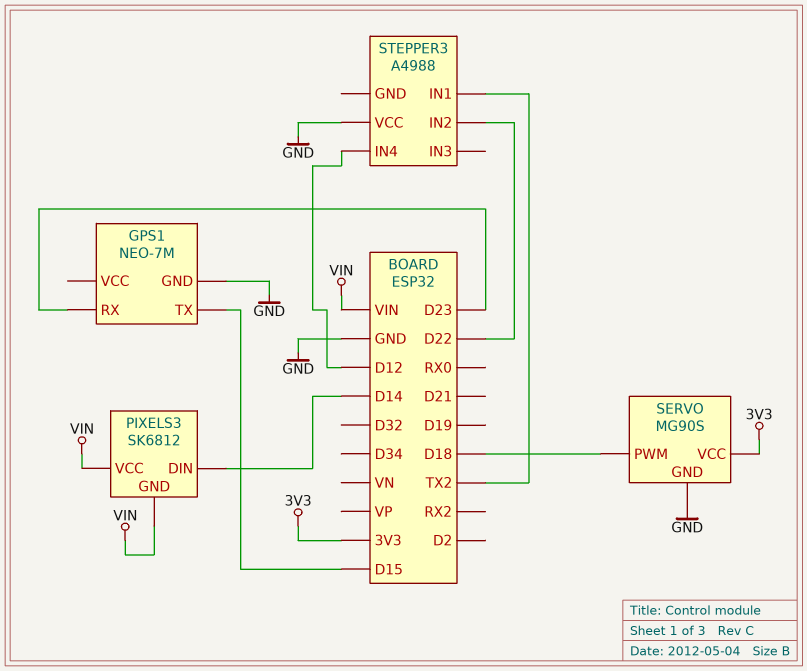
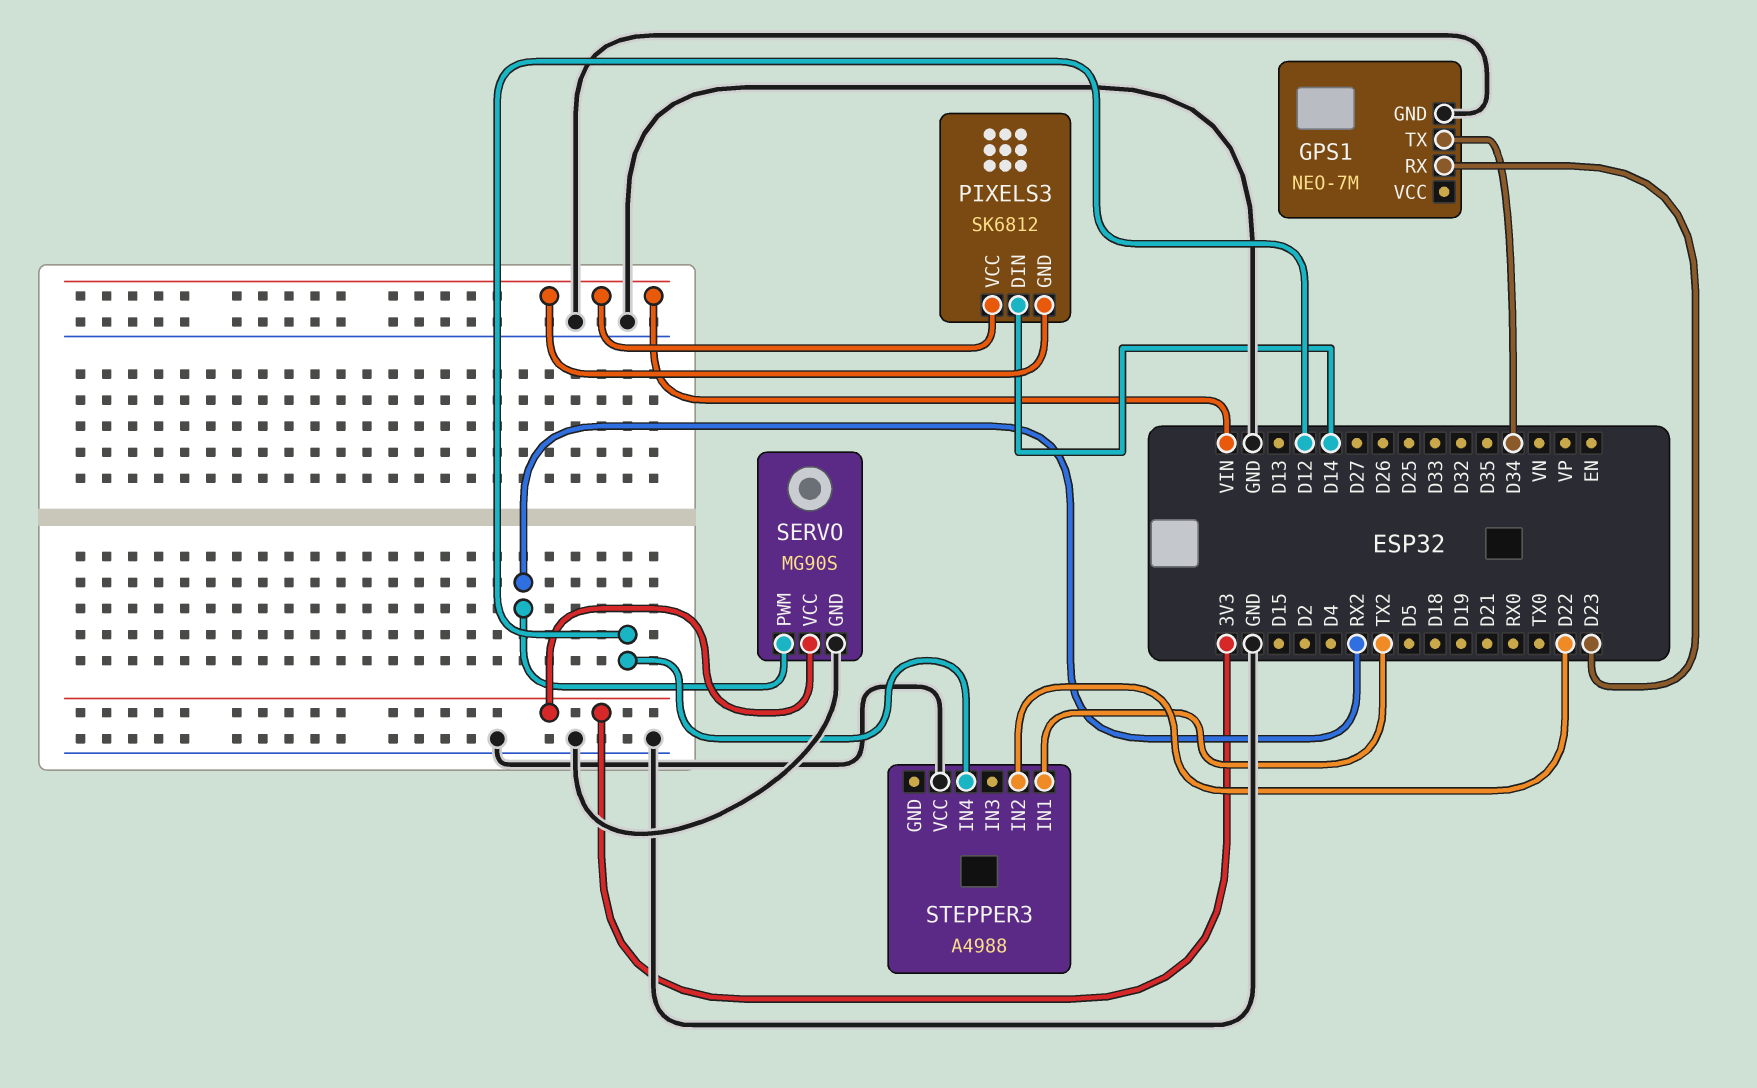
GPS1 pin TX: D15 -> D34
SERVO pin PWM: D18 -> RX2

